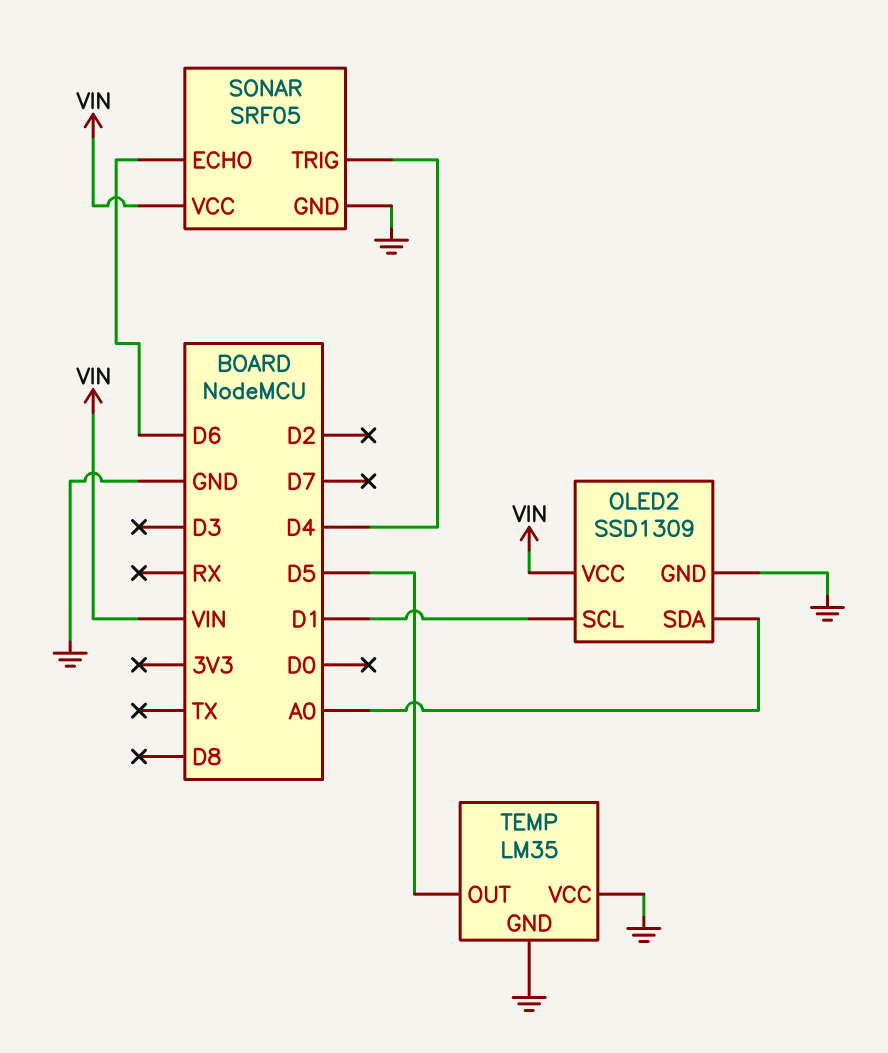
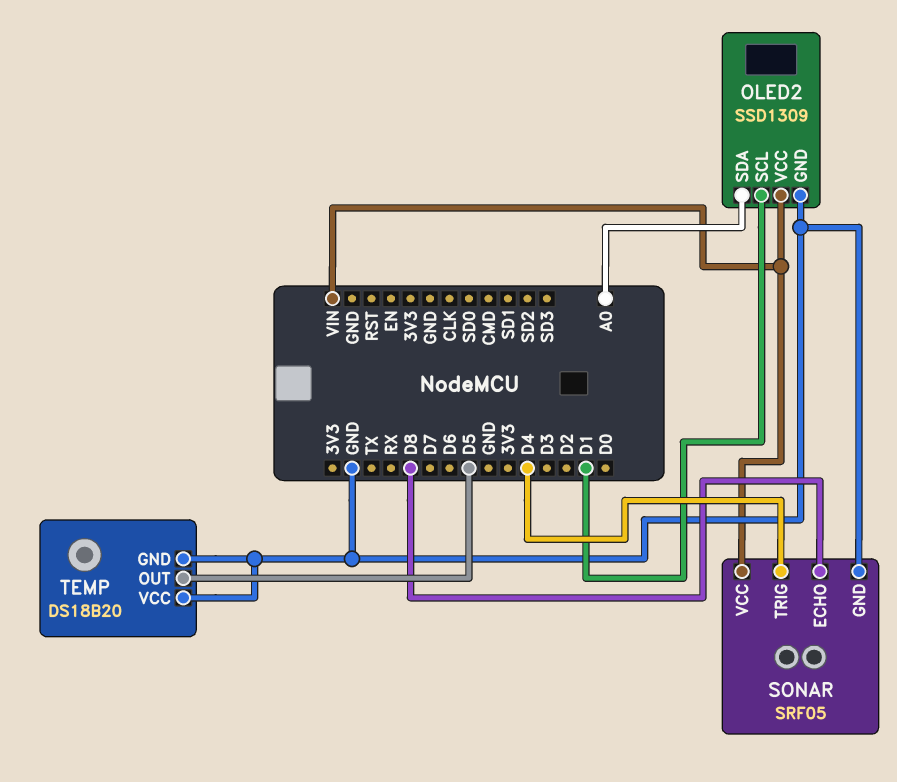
SONAR pin ECHO: D6 -> D8
TEMP: LM35 -> DS18B20

